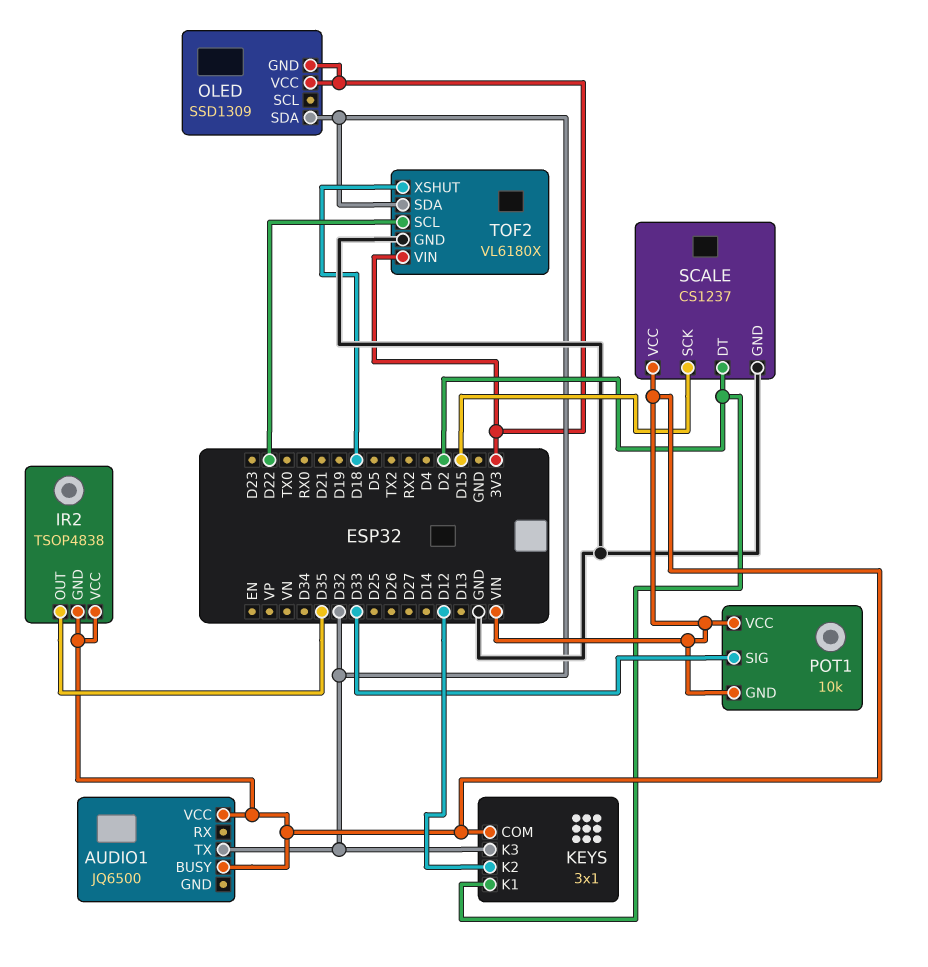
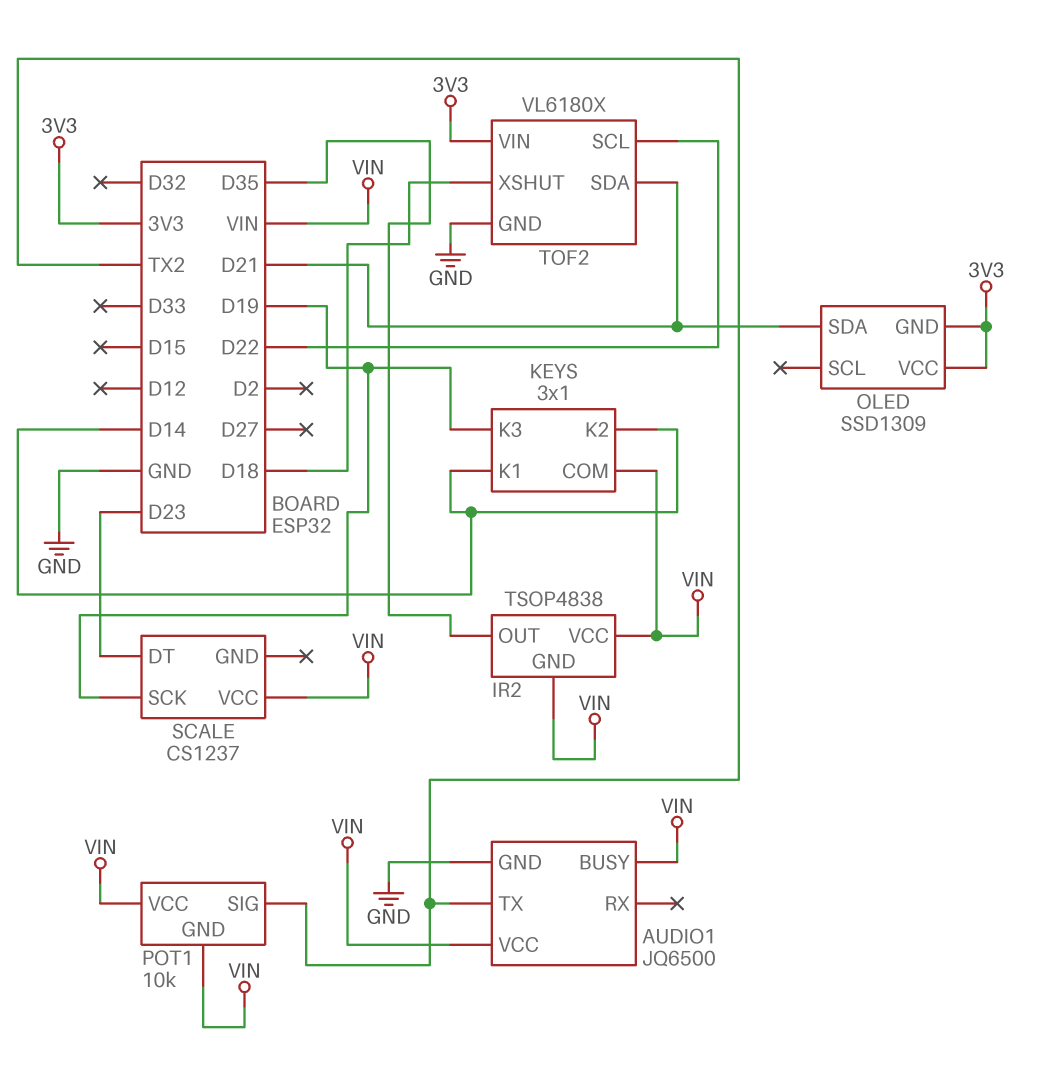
AUDIO1 pin GND: none -> GND
AUDIO1 pin TX: D32 -> TX2
KEYS pin K1: D2 -> D14
KEYS pin K2: D12 -> D14
KEYS pin K3: D32 -> D19
OLED pin SDA: D32 -> D21
POT1 pin SIG: D33 -> TX2
SCALE pin DT: D2 -> D23
SCALE pin GND: GND -> none
SCALE pin SCK: D15 -> D19
TOF2 pin SDA: D32 -> D21

